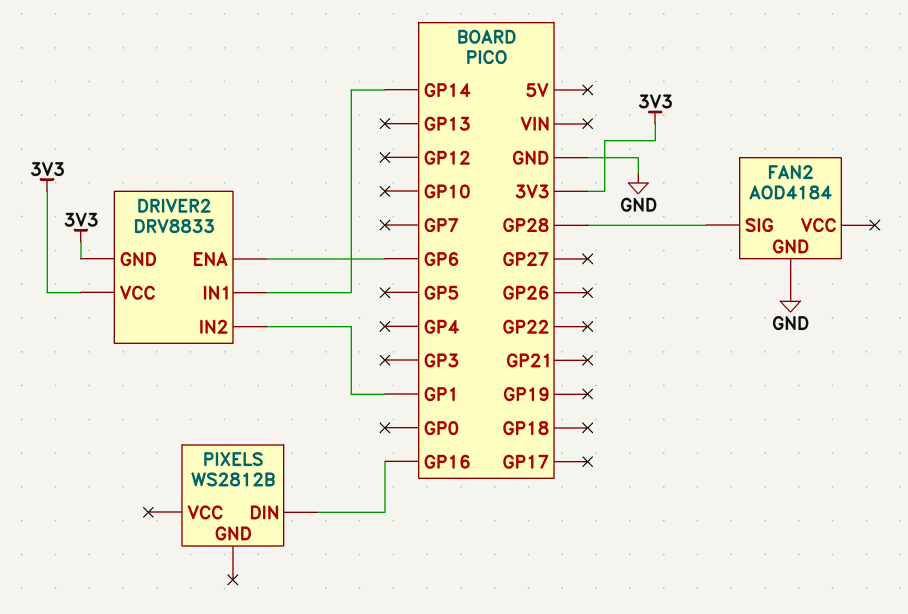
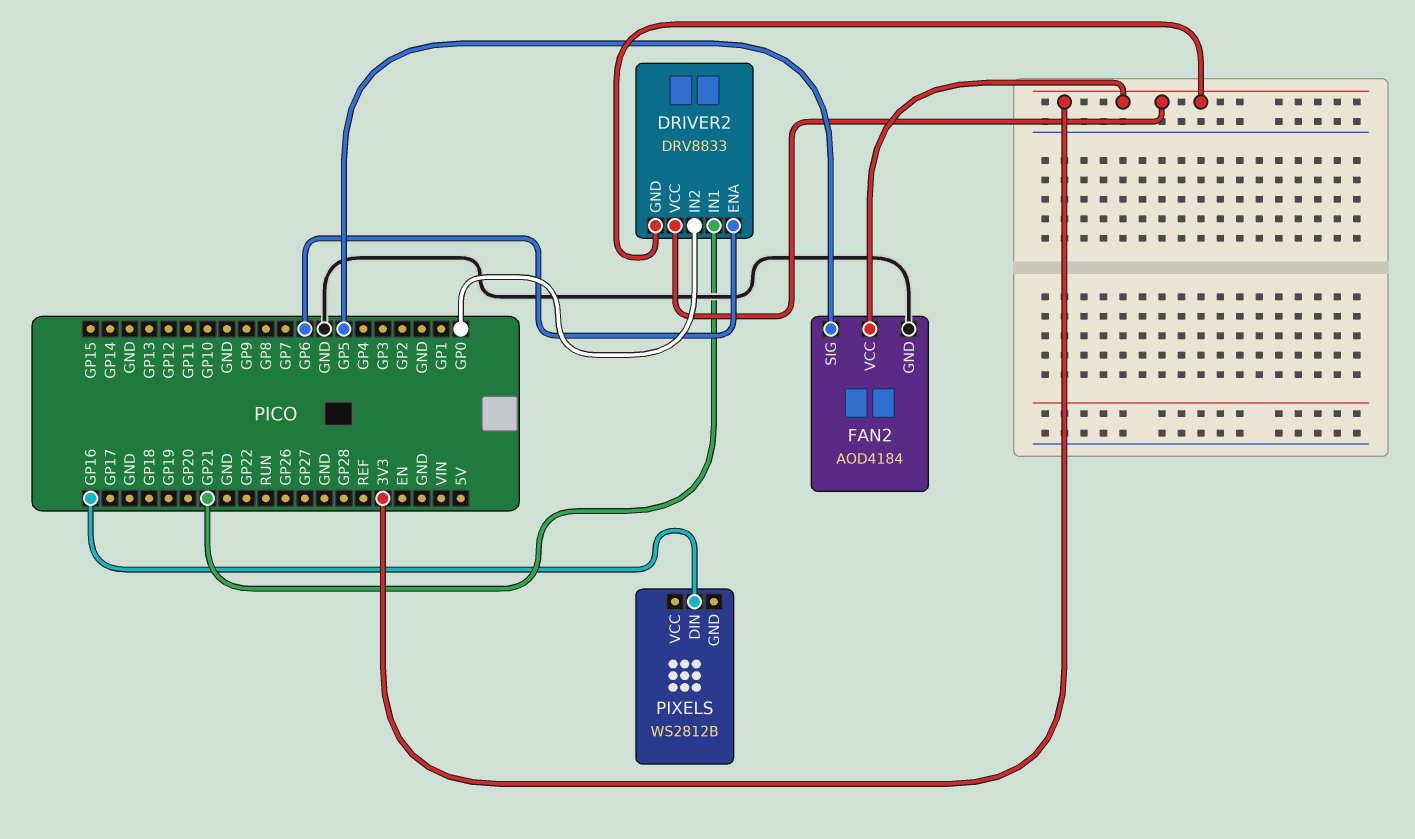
DRIVER2 pin IN1: GP14 -> GP21
DRIVER2 pin IN2: GP1 -> GP0
FAN2 pin SIG: GP28 -> GP5
FAN2 pin VCC: none -> 3V3

